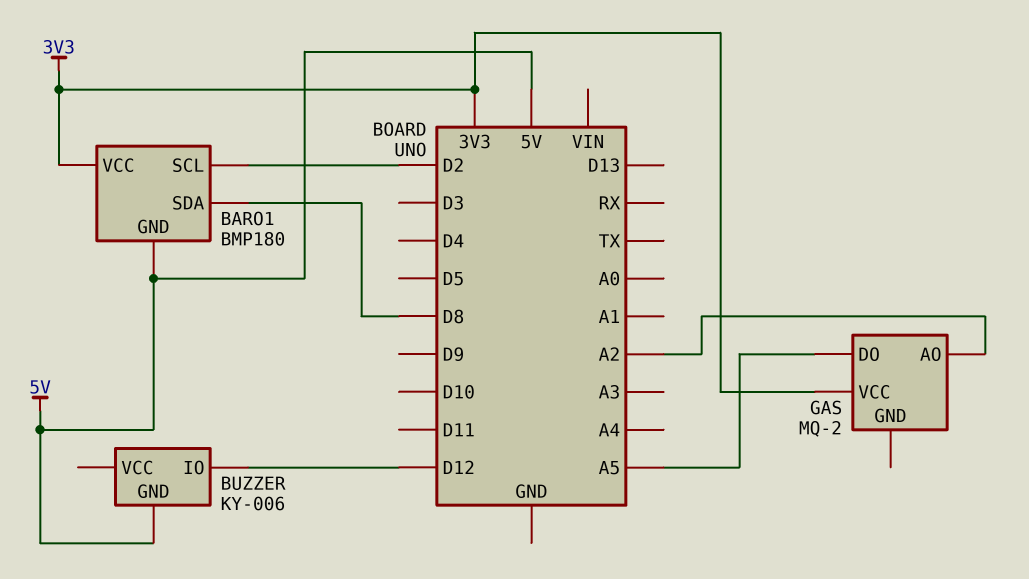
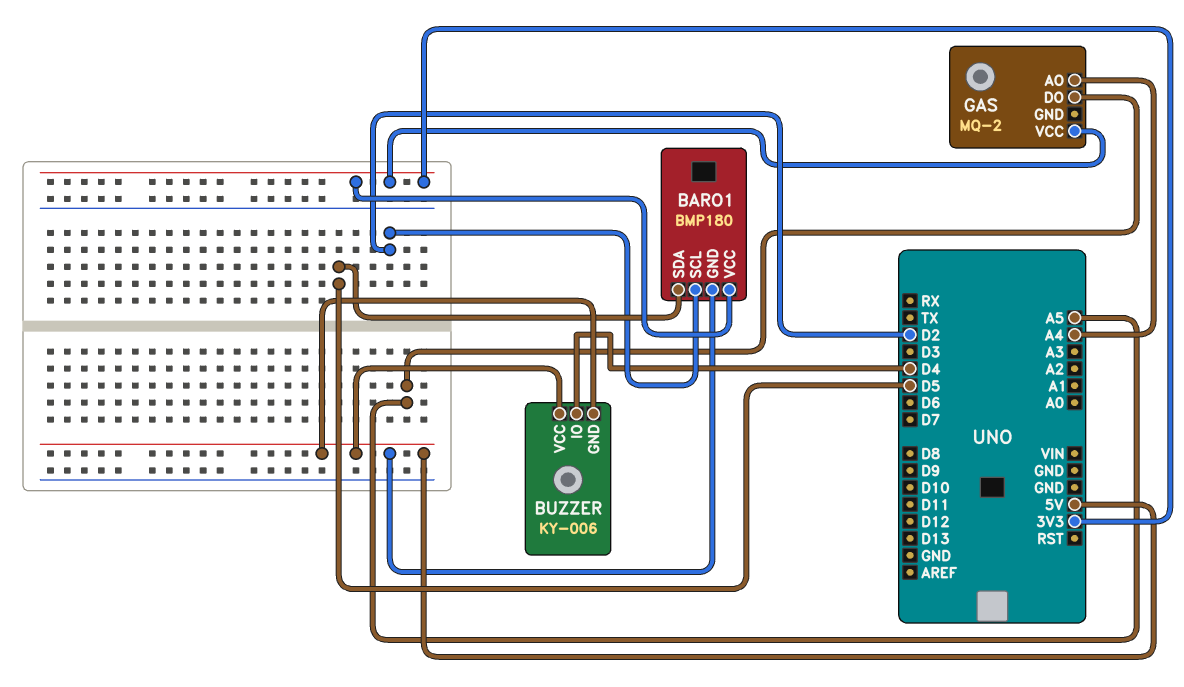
BARO1 pin SDA: D8 -> D5
BUZZER pin IO: D12 -> D4
BUZZER pin VCC: none -> 5V
GAS pin AO: A2 -> A4

